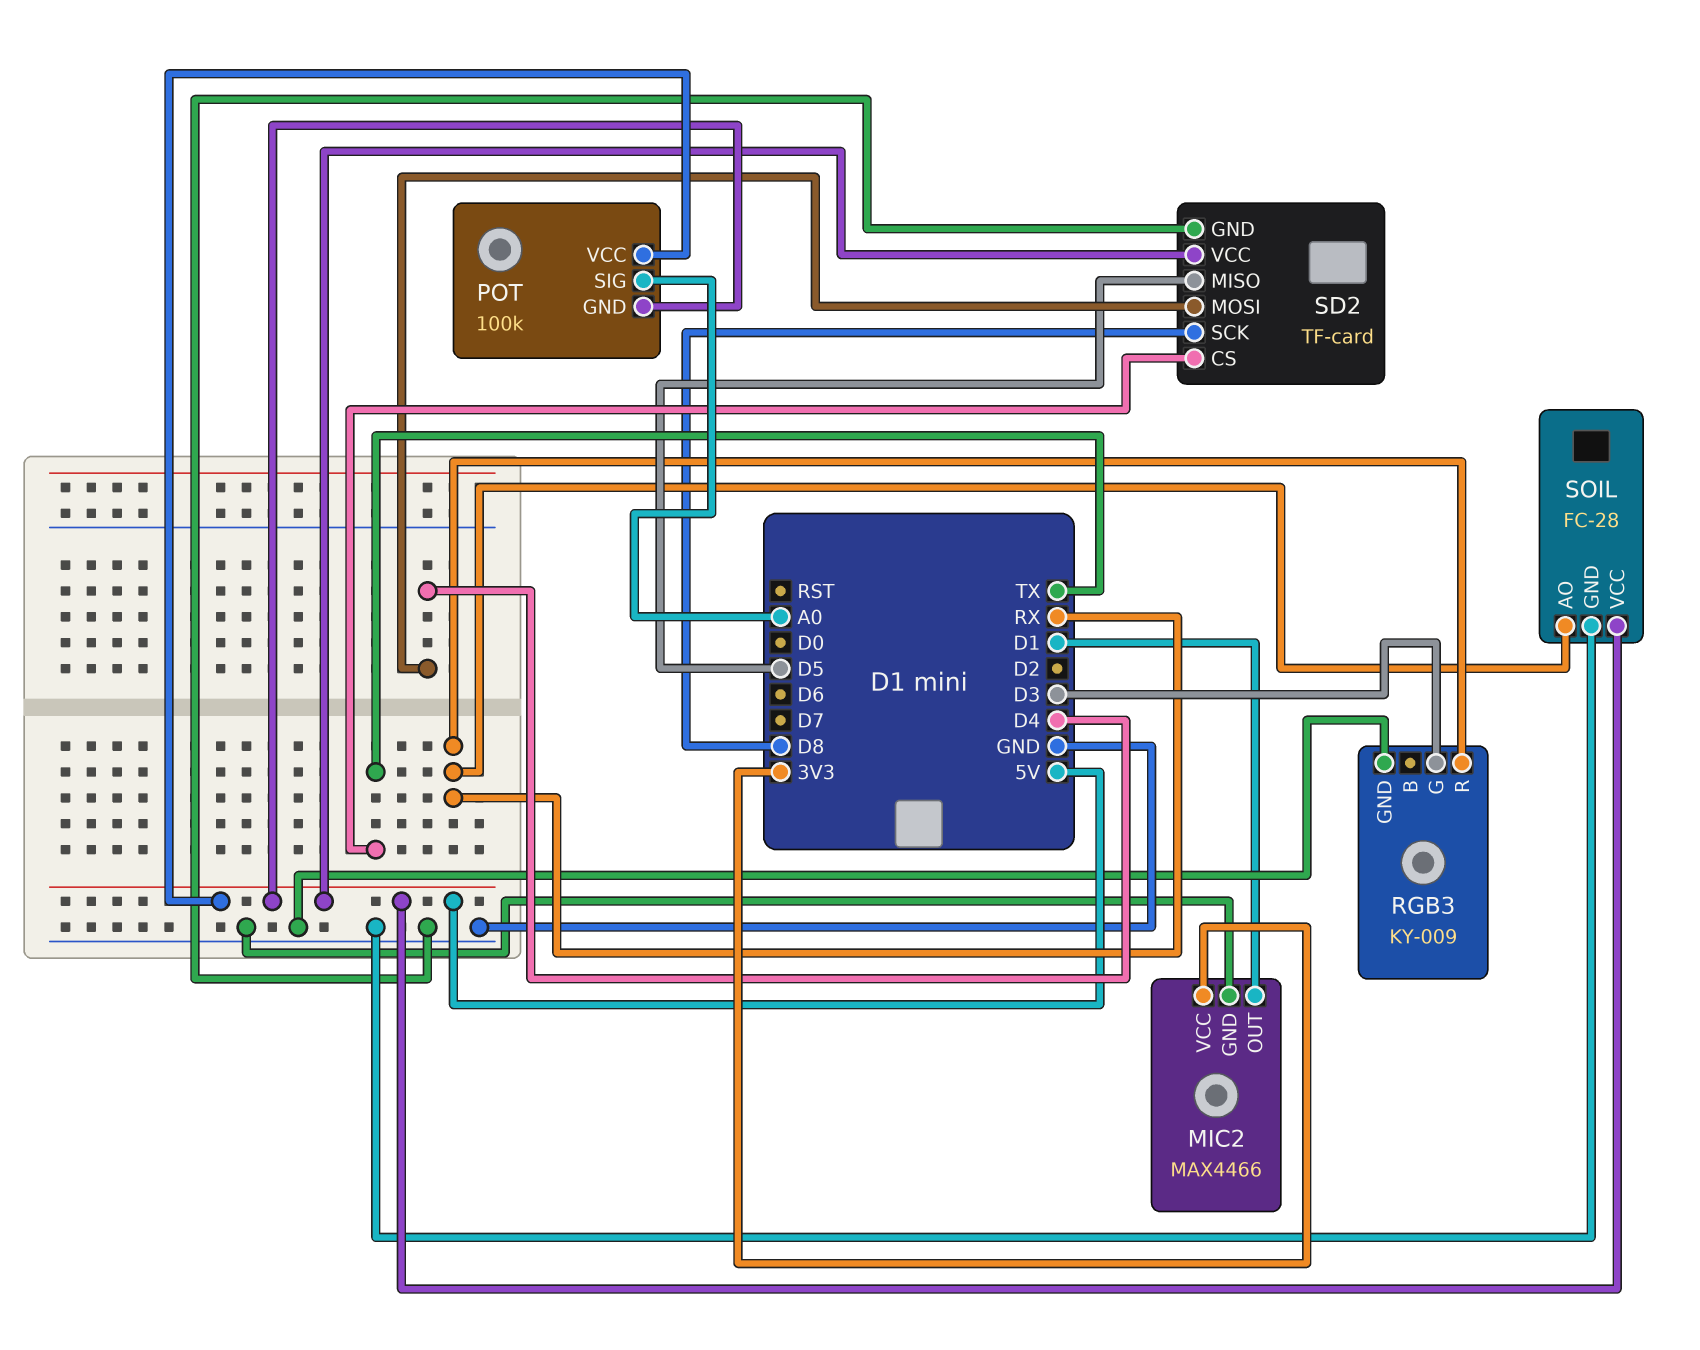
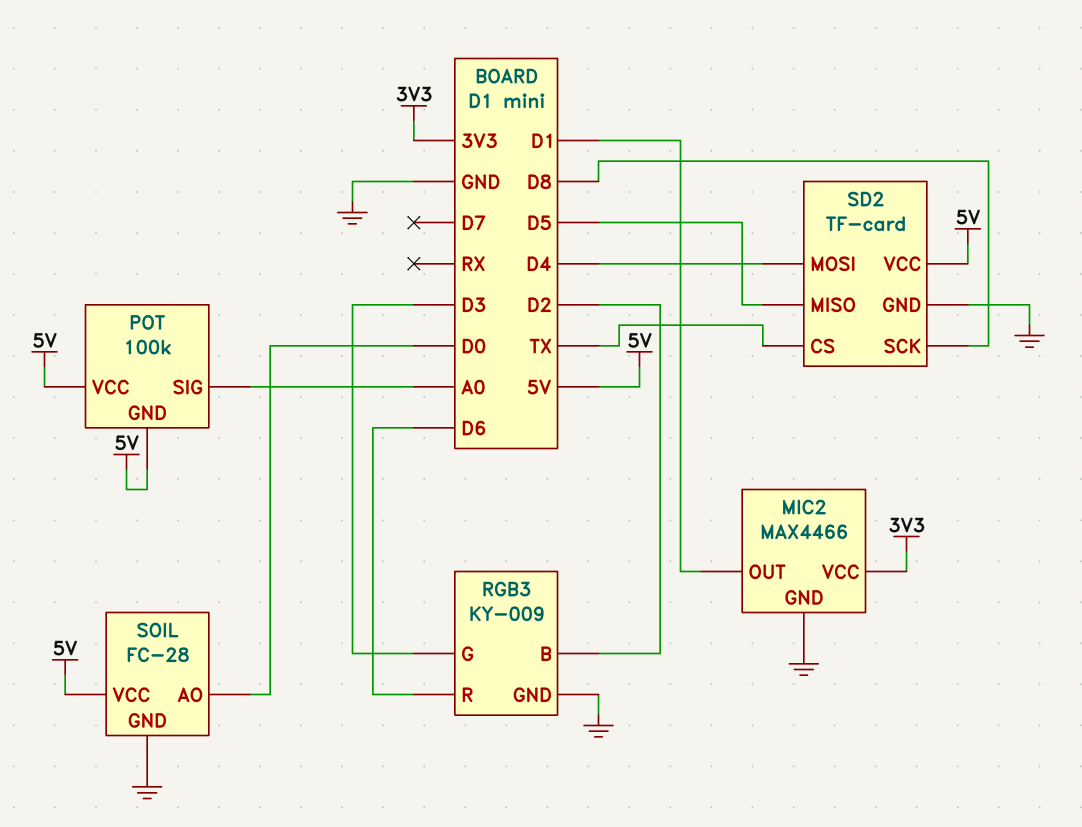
RGB3 pin B: none -> D2
RGB3 pin R: RX -> D6
SOIL pin AO: RX -> D0

